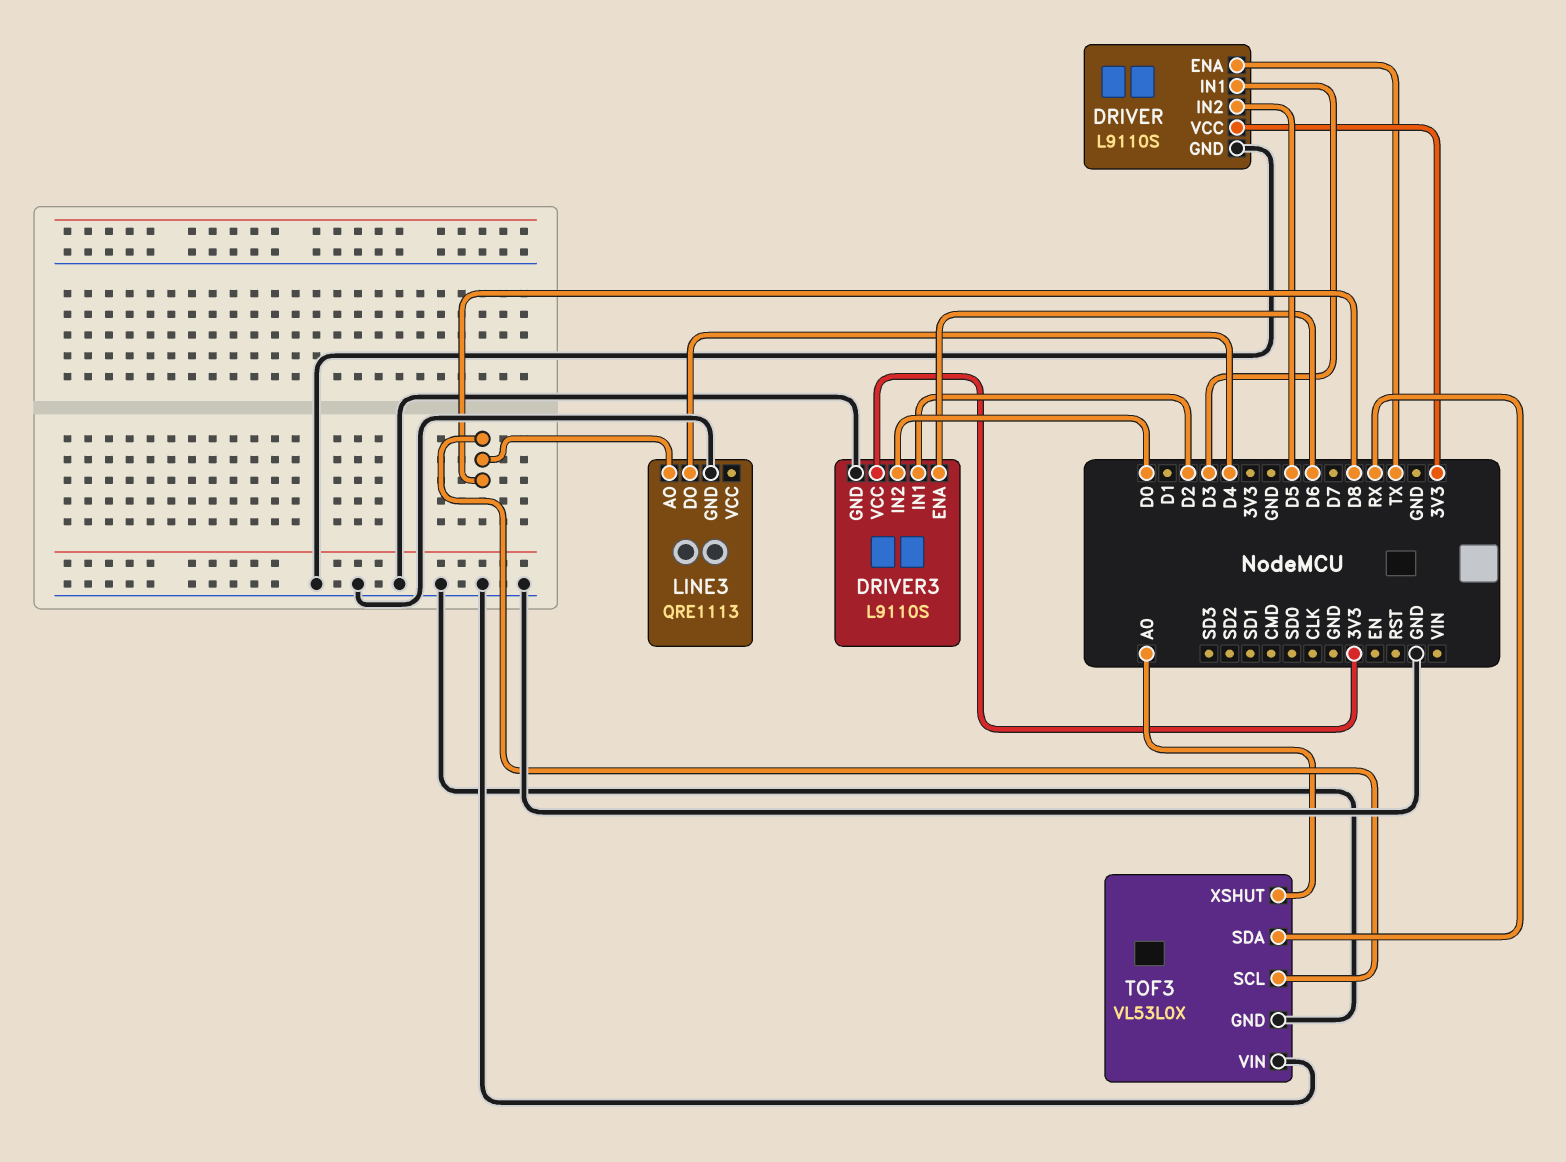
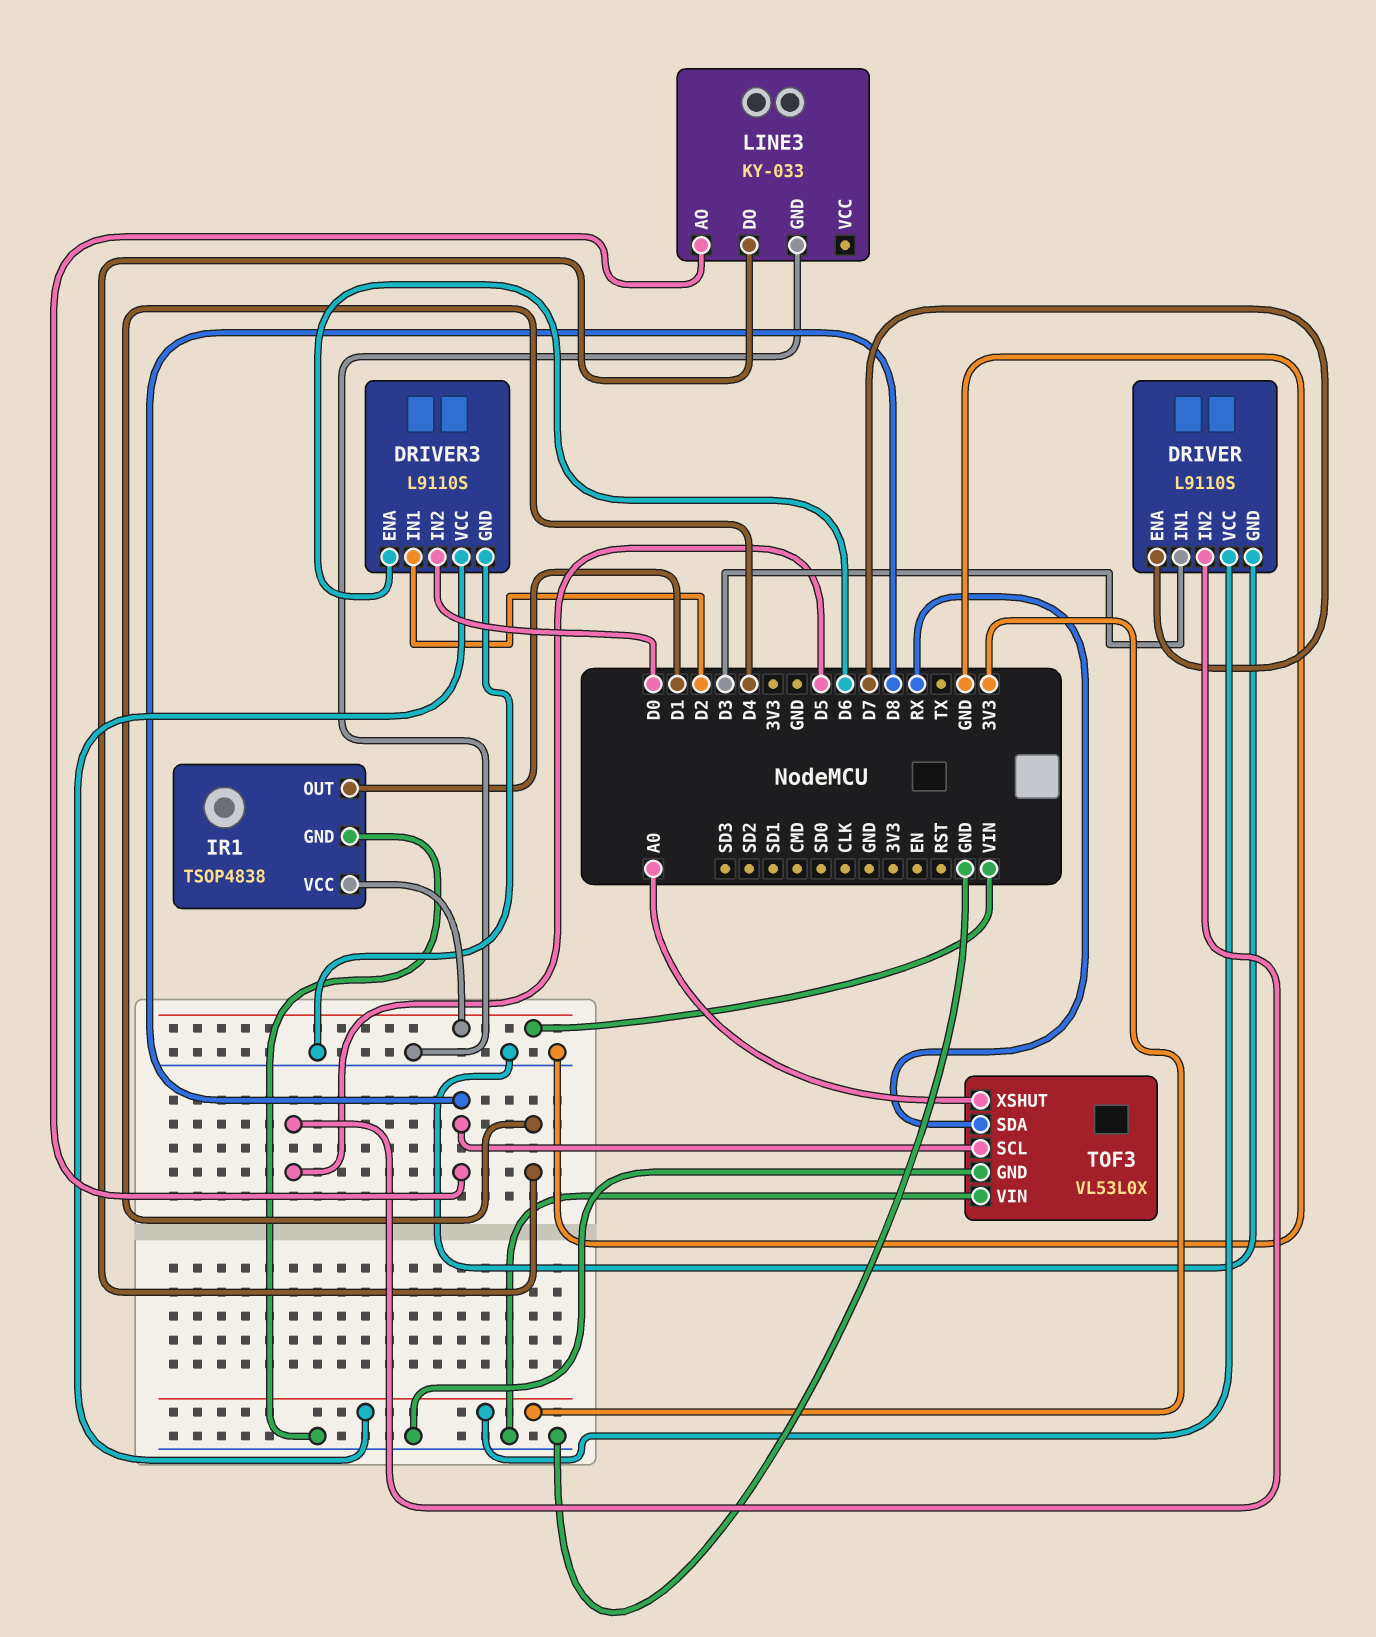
DRIVER pin ENA: TX -> D7
IR1: none -> TSOP4838
IR1 pin GND: none -> GND
IR1 pin OUT: none -> D1
IR1 pin VCC: none -> VIN
LINE3: QRE1113 -> KY-033

